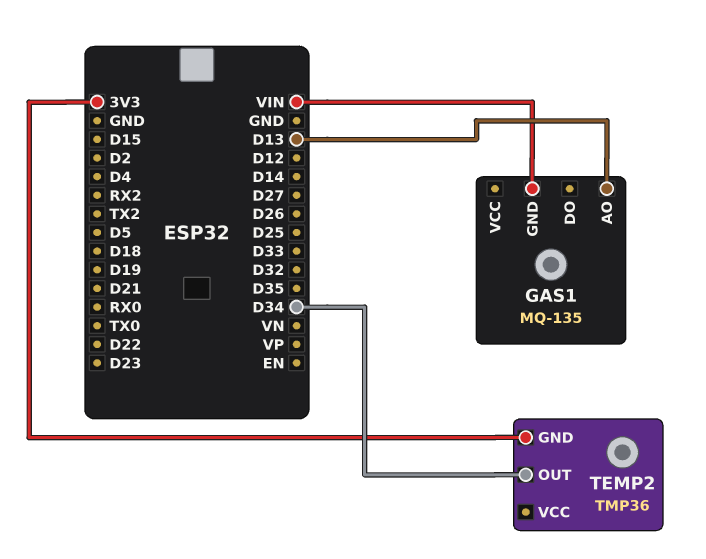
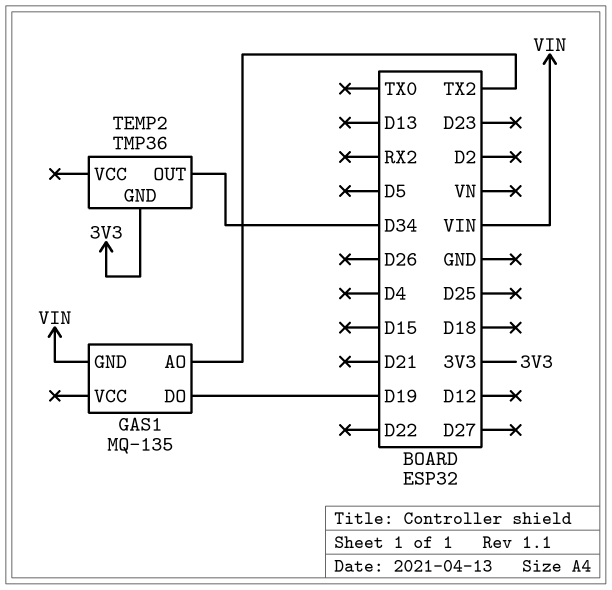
GAS1 pin AO: D13 -> TX2
GAS1 pin DO: none -> D19

